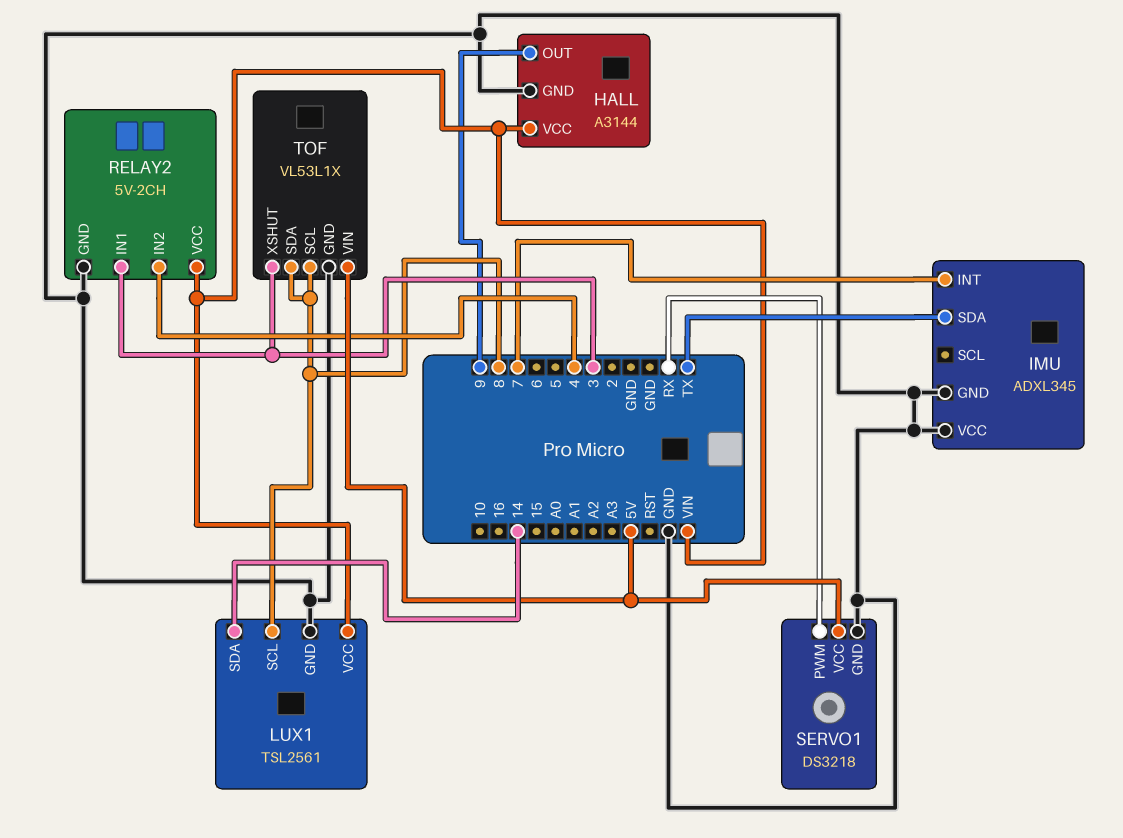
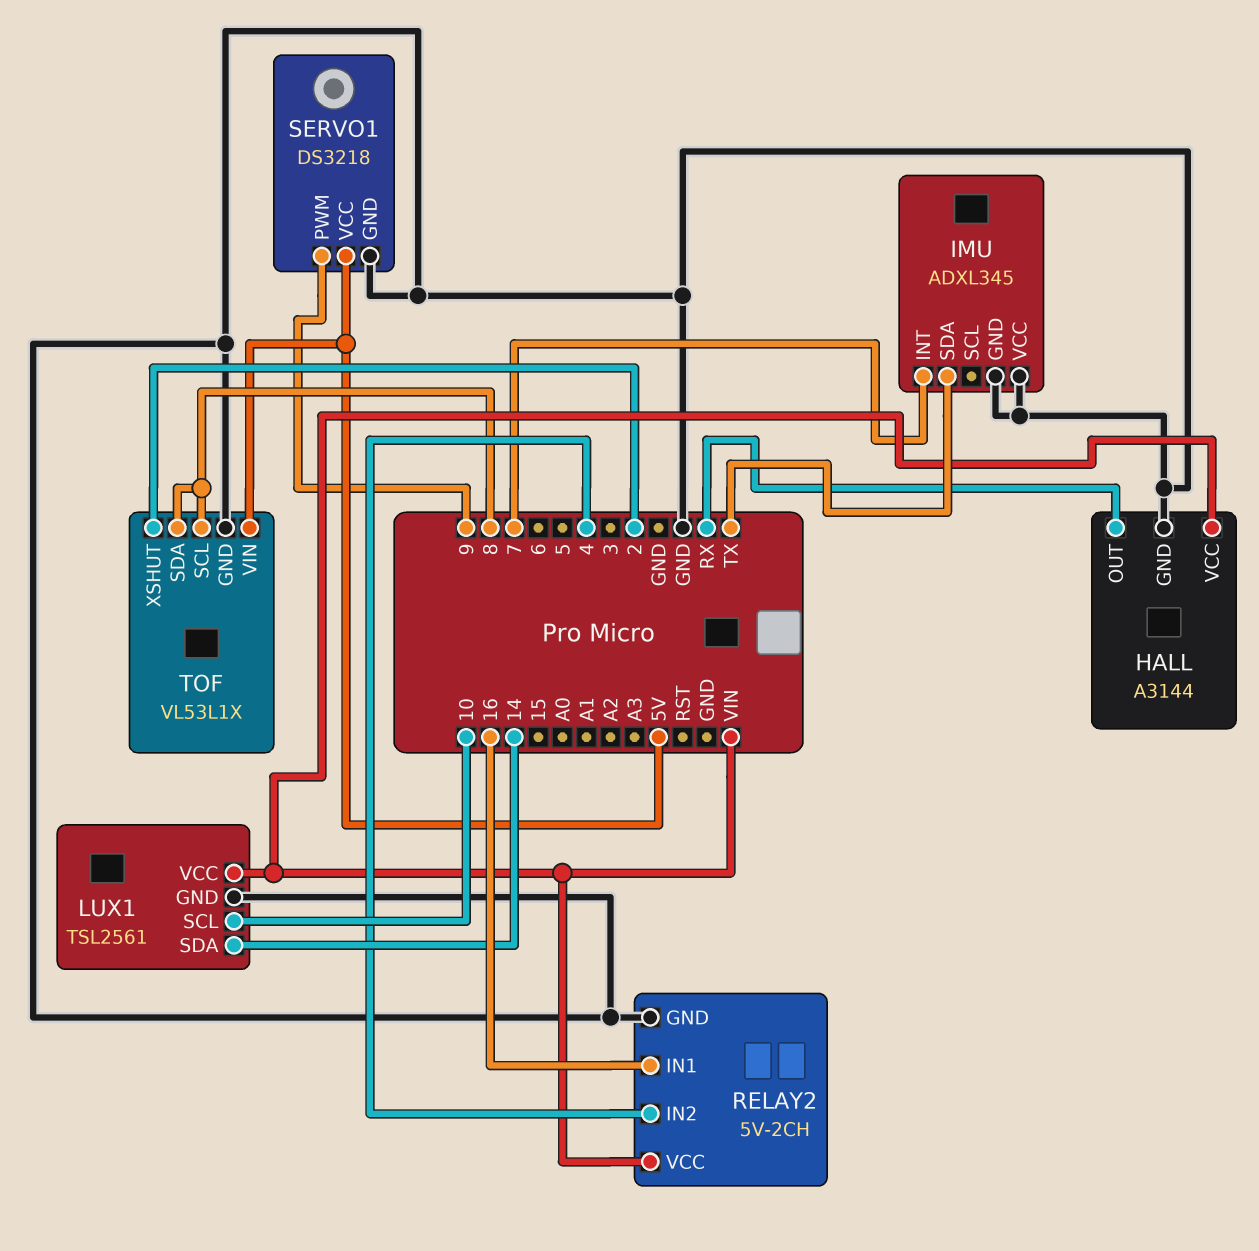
HALL pin OUT: 9 -> RX
LUX1 pin SCL: 8 -> 10
RELAY2 pin IN1: 3 -> 16
SERVO1 pin PWM: RX -> 9
TOF pin XSHUT: 3 -> 2

